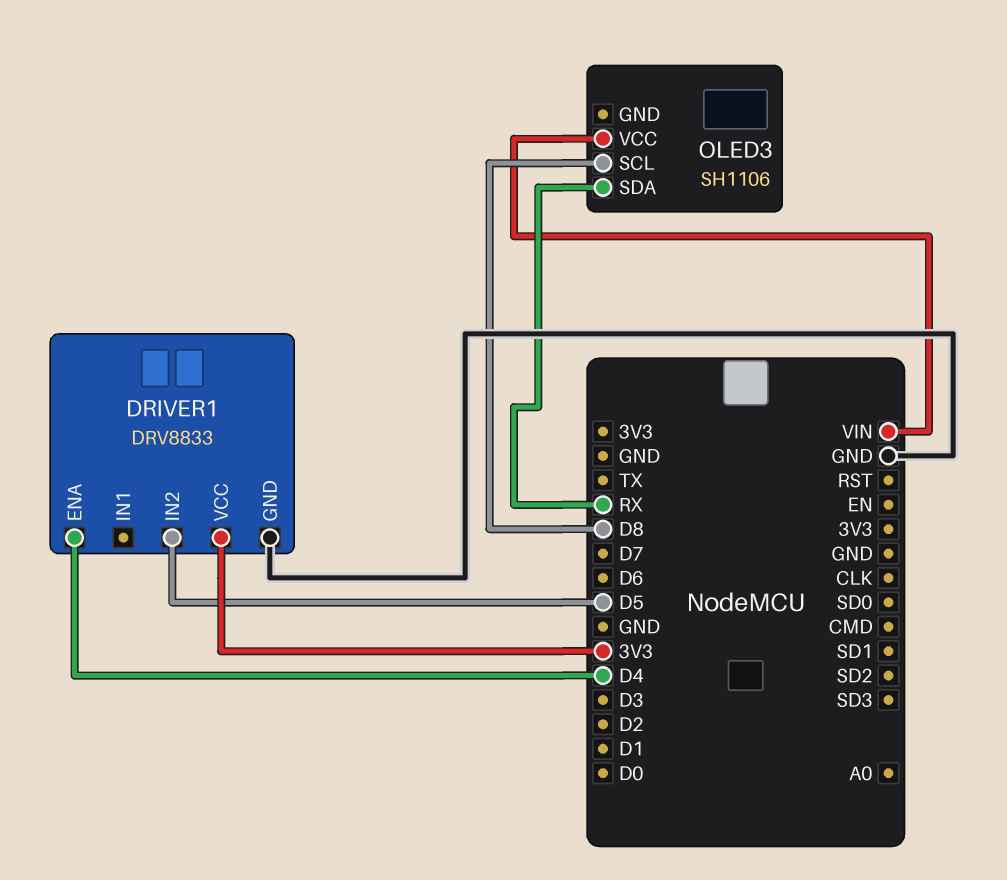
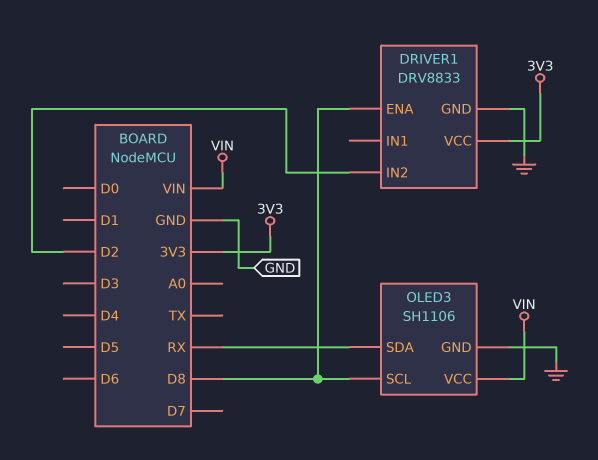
DRIVER1 pin ENA: D4 -> D8
DRIVER1 pin IN2: D5 -> D2
OLED3 pin GND: none -> GND

